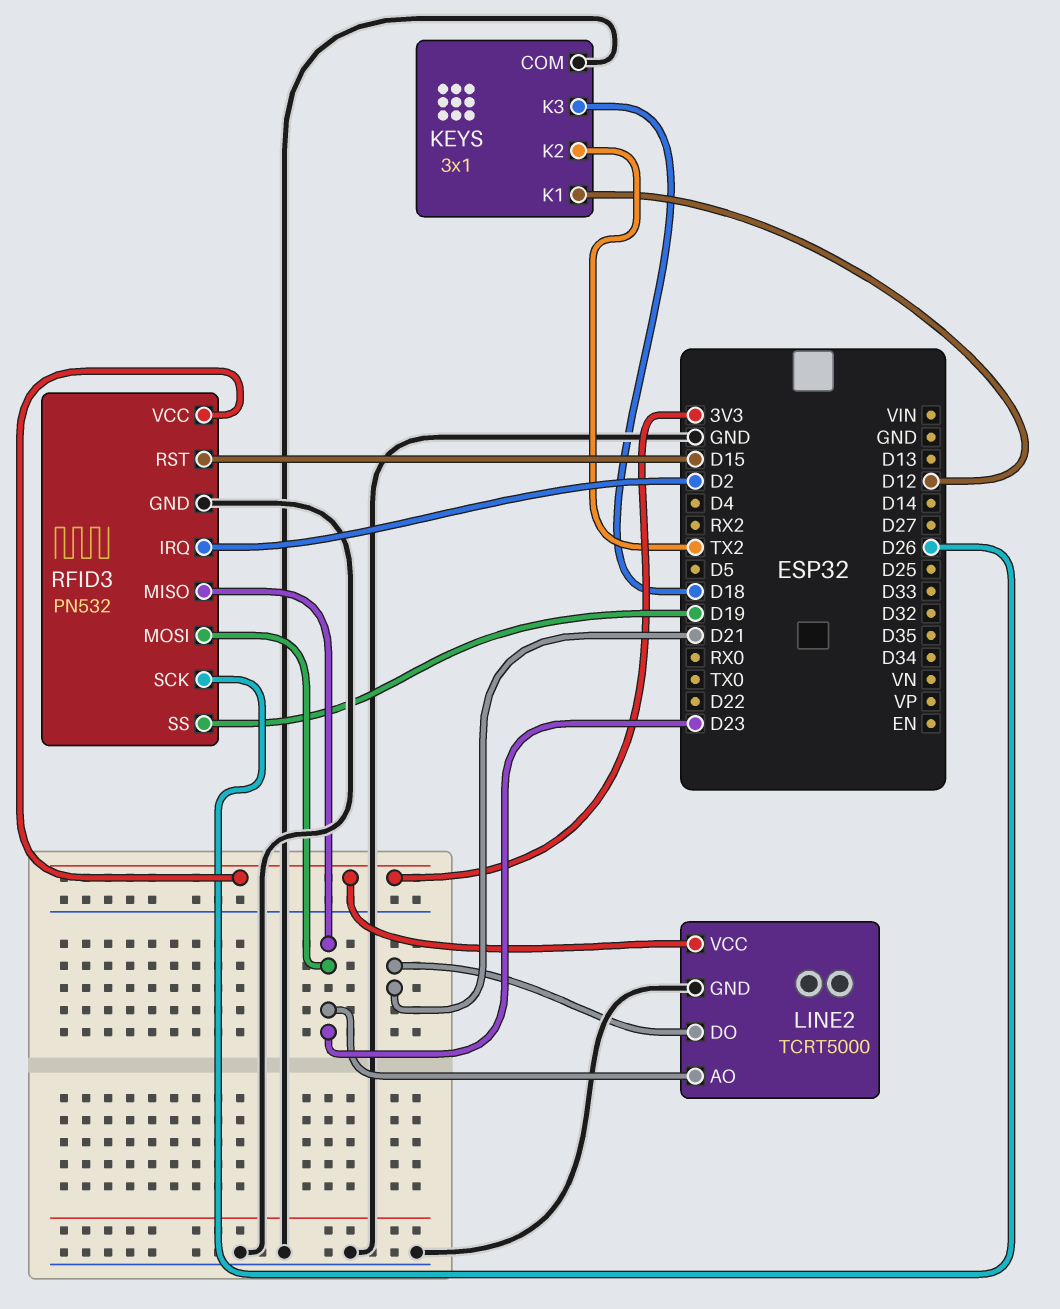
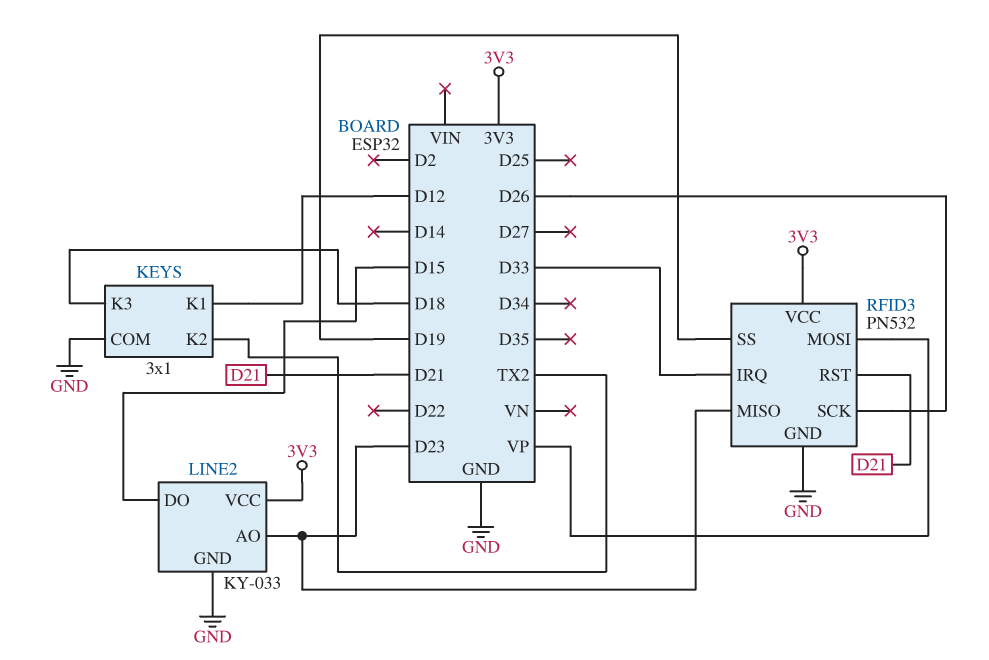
LINE2: TCRT5000 -> KY-033
LINE2 pin DO: D21 -> D15
RFID3 pin IRQ: D2 -> D33
RFID3 pin MOSI: D23 -> VP
RFID3 pin RST: D15 -> D21

